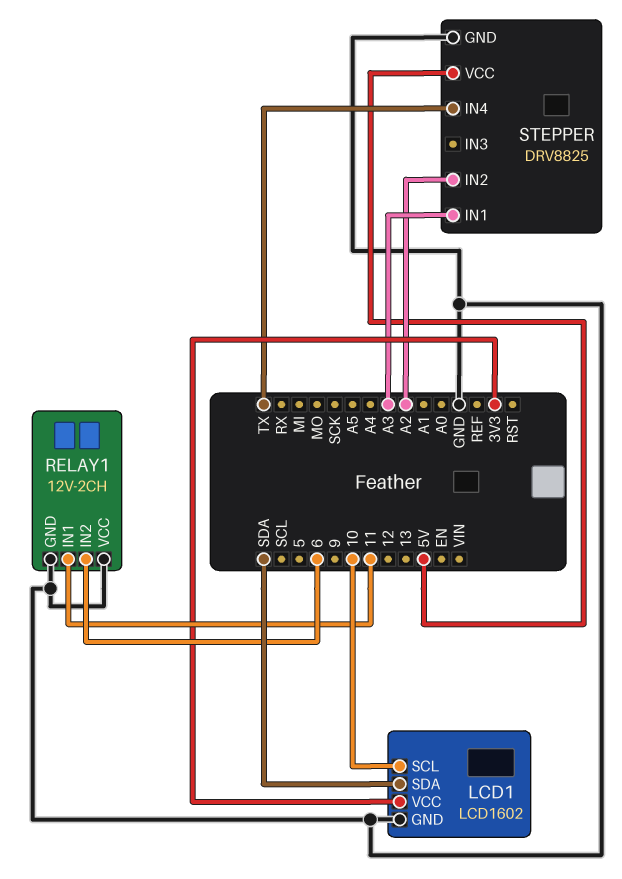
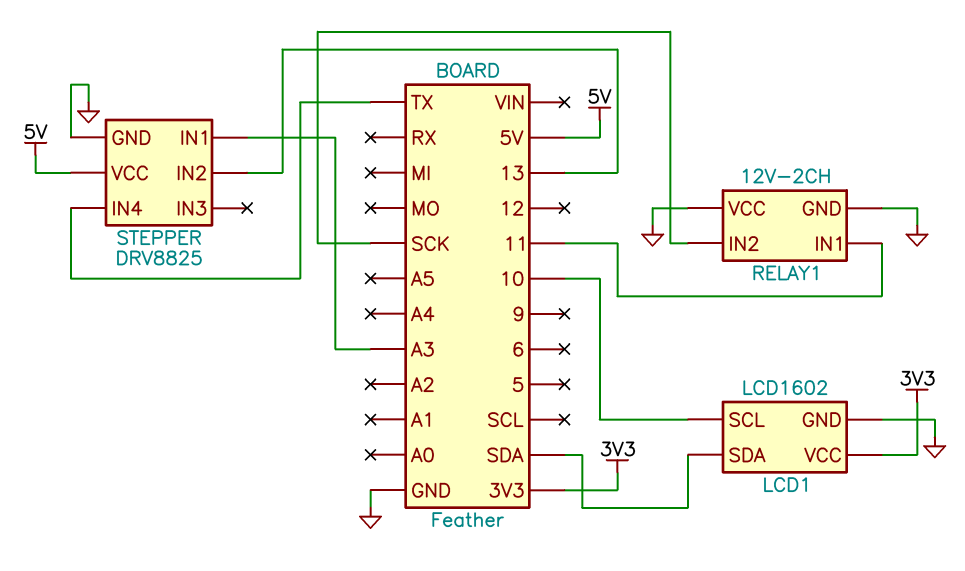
RELAY1 pin IN2: 6 -> SCK
STEPPER pin IN2: A2 -> 13

